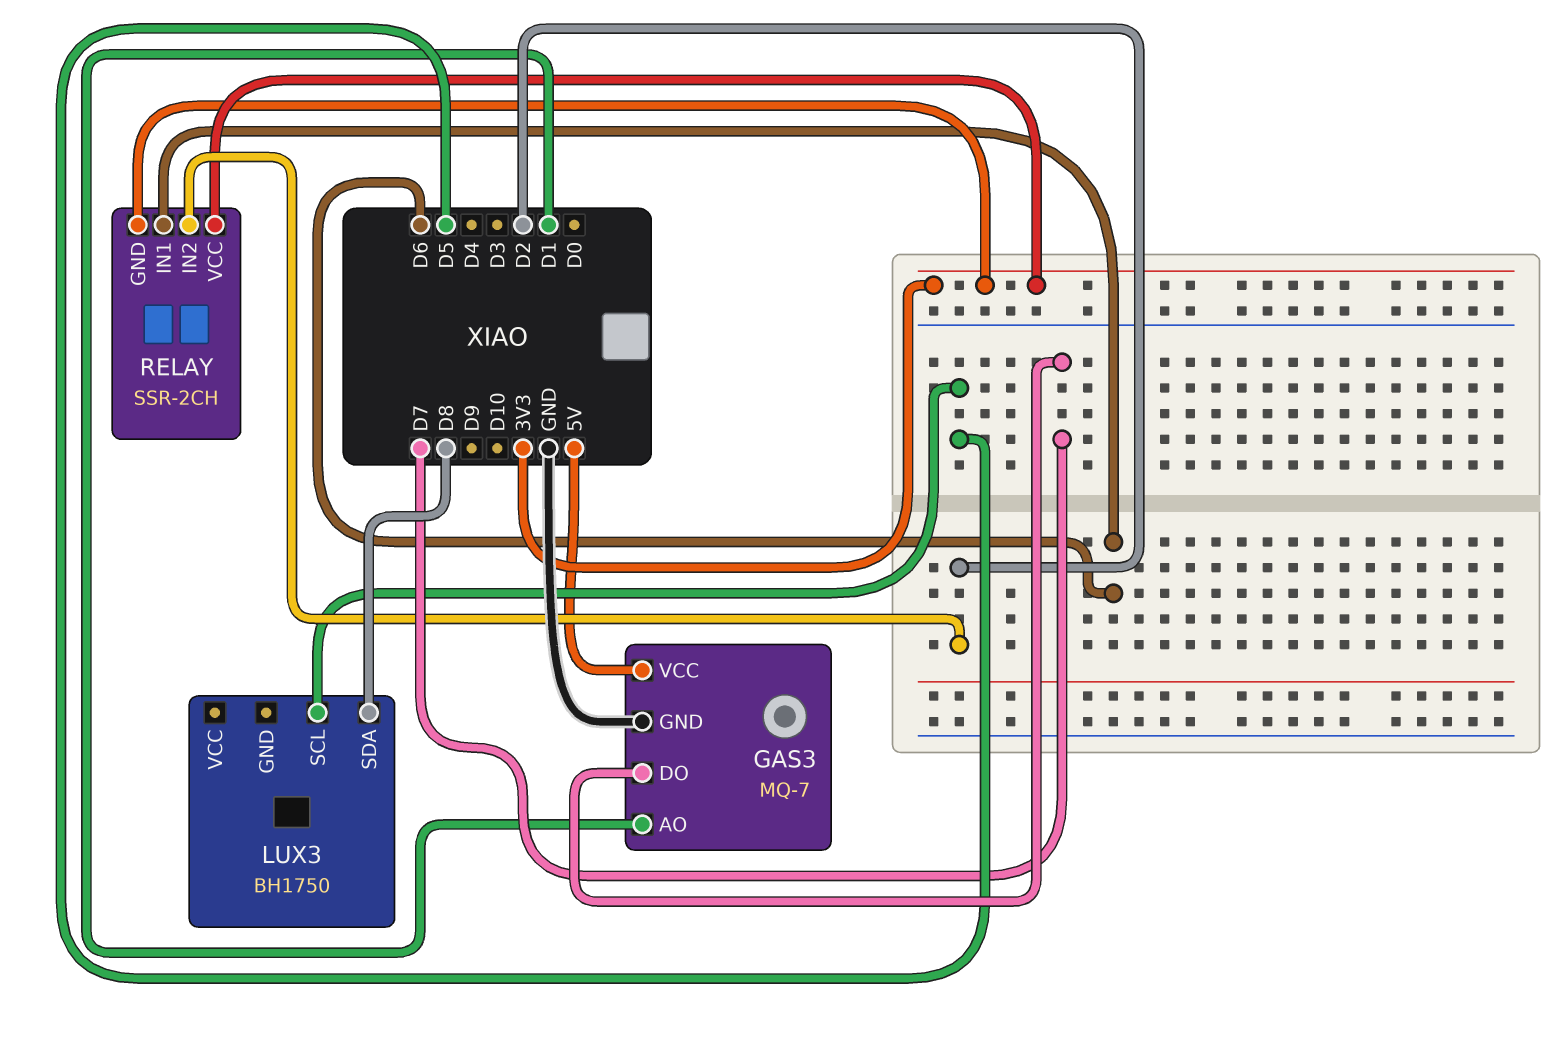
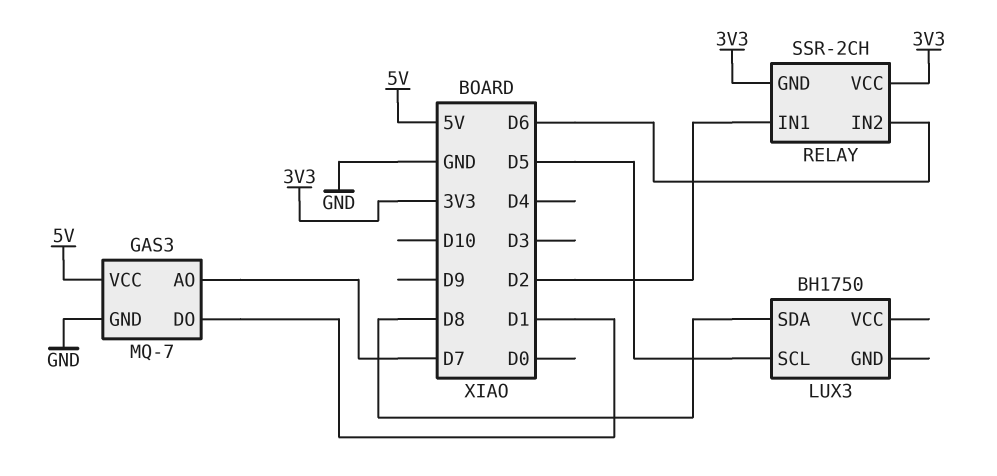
GAS3 pin AO: D1 -> D7
GAS3 pin DO: D7 -> D1
RELAY pin IN1: D6 -> D2
RELAY pin IN2: D2 -> D6

